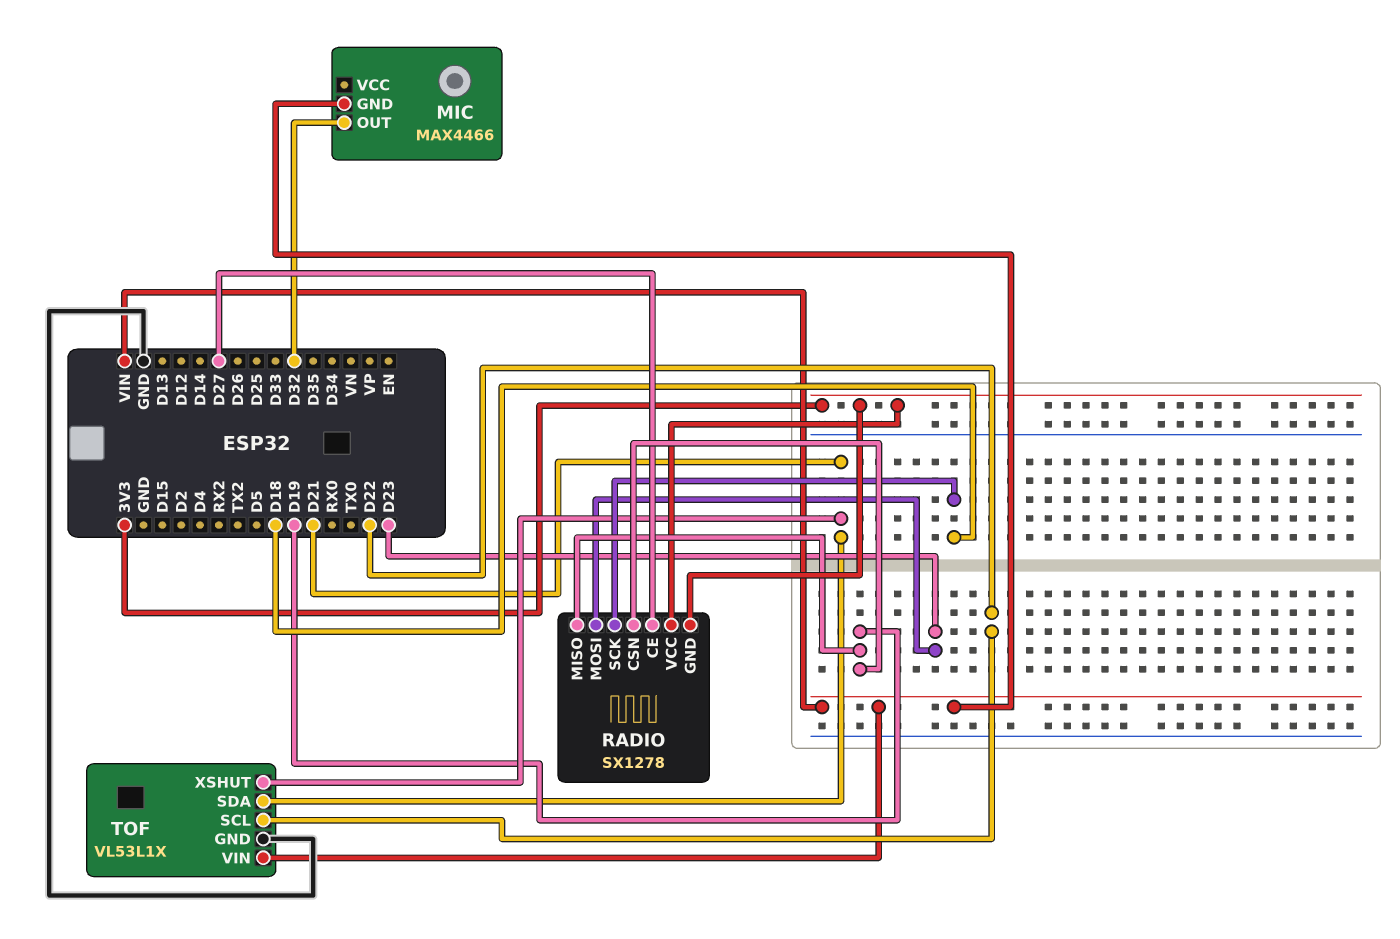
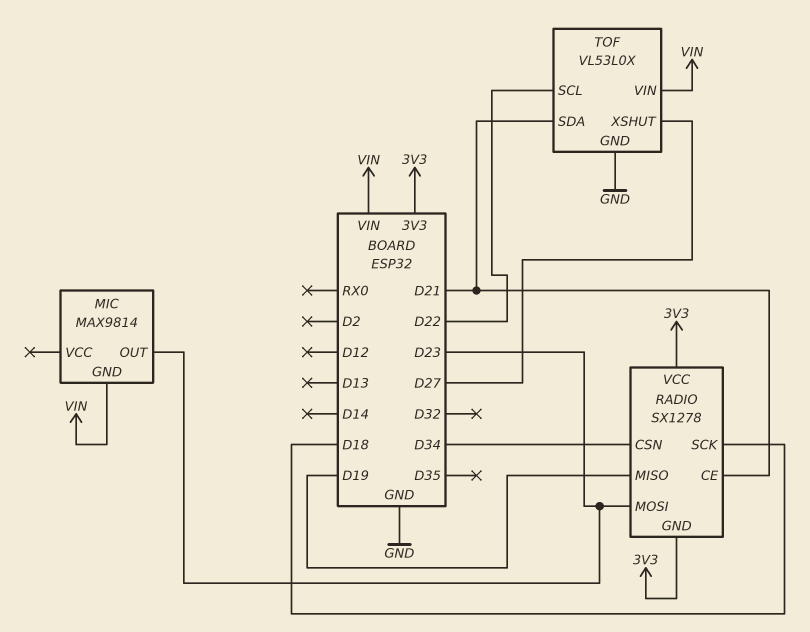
MIC: MAX4466 -> MAX9814
MIC pin OUT: D32 -> D23
RADIO pin CE: D27 -> D21
RADIO pin CSN: D19 -> D34
TOF: VL53L1X -> VL53L0X
TOF pin XSHUT: D21 -> D27

